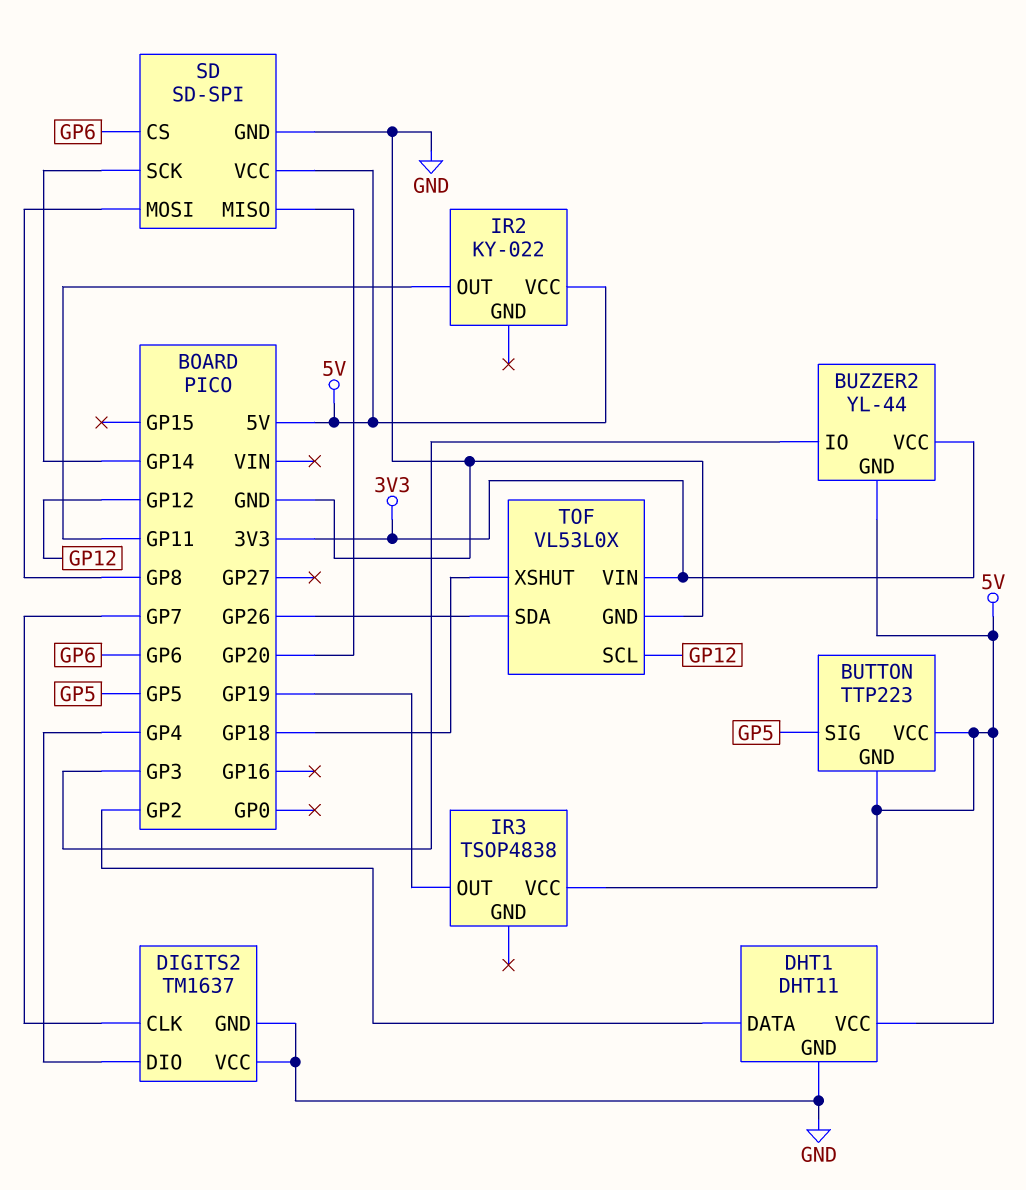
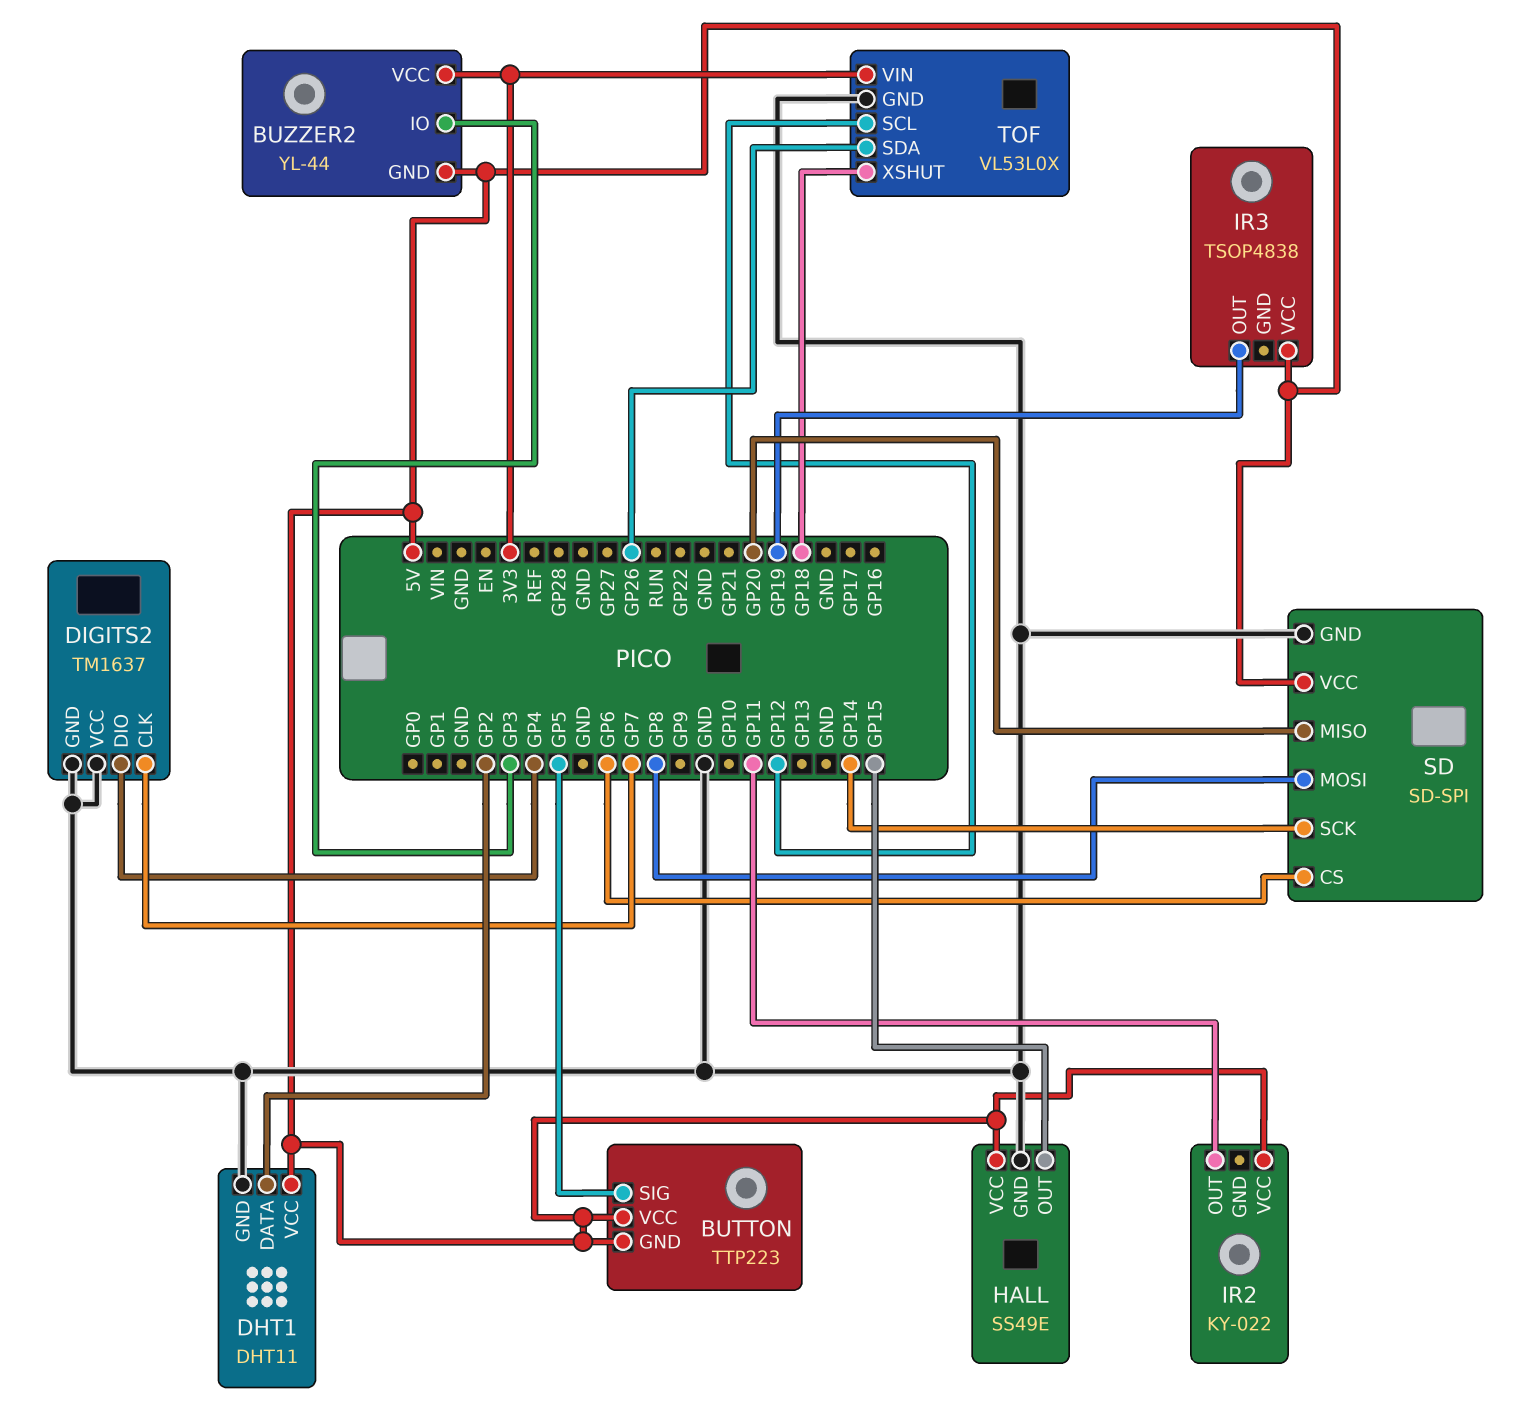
HALL: none -> SS49E
HALL pin GND: none -> GND
HALL pin OUT: none -> GP15
HALL pin VCC: none -> 5V

